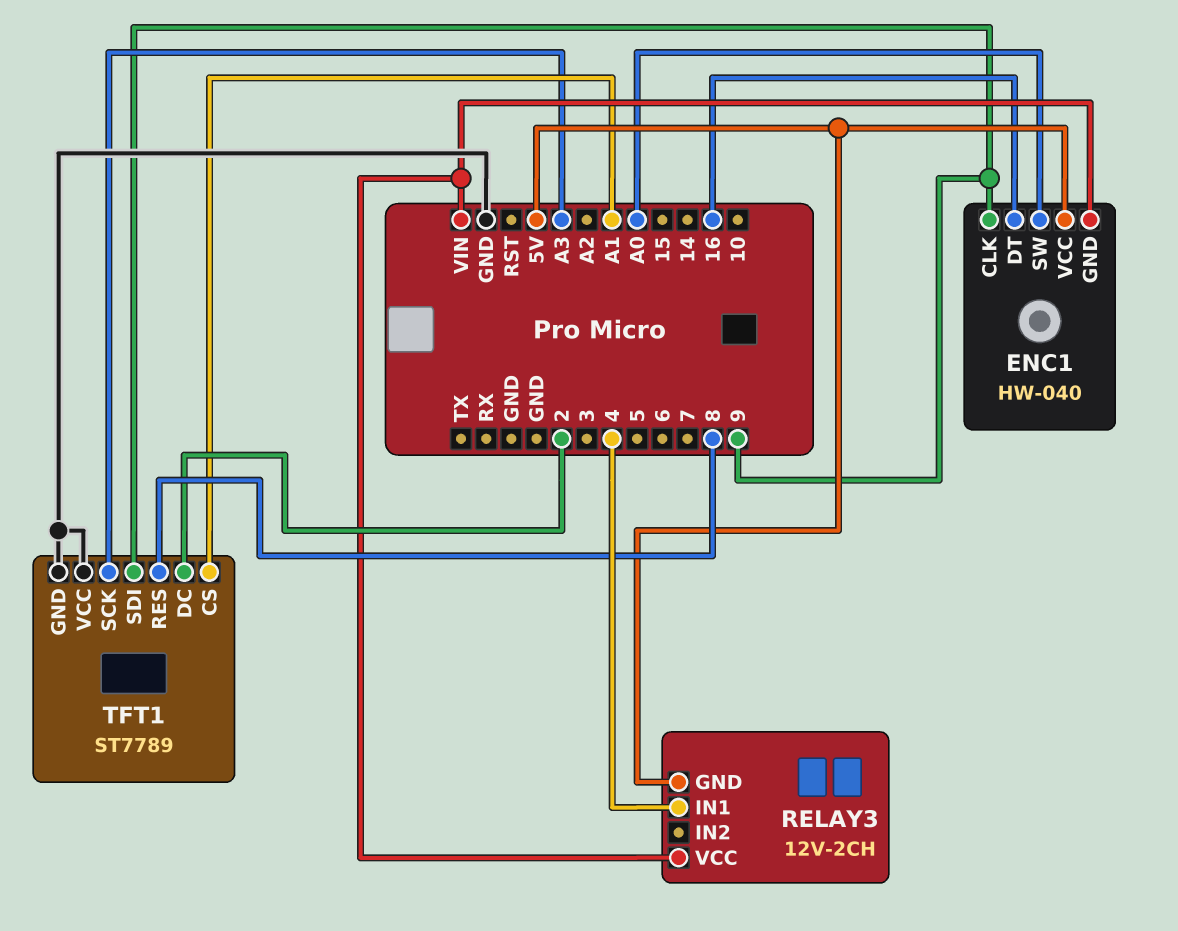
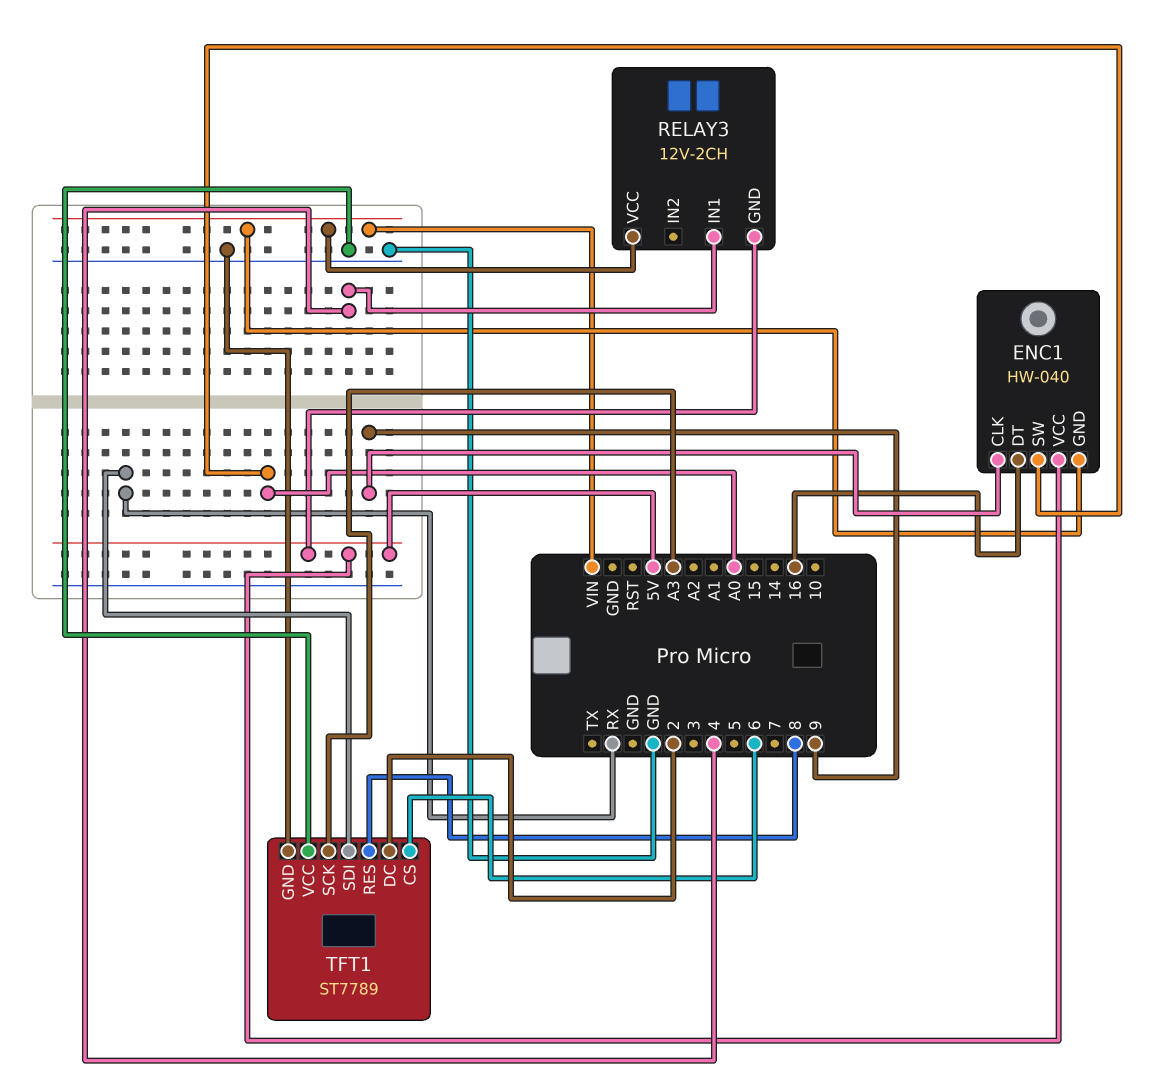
TFT1 pin CS: A1 -> 6
TFT1 pin SDI: 9 -> RX

